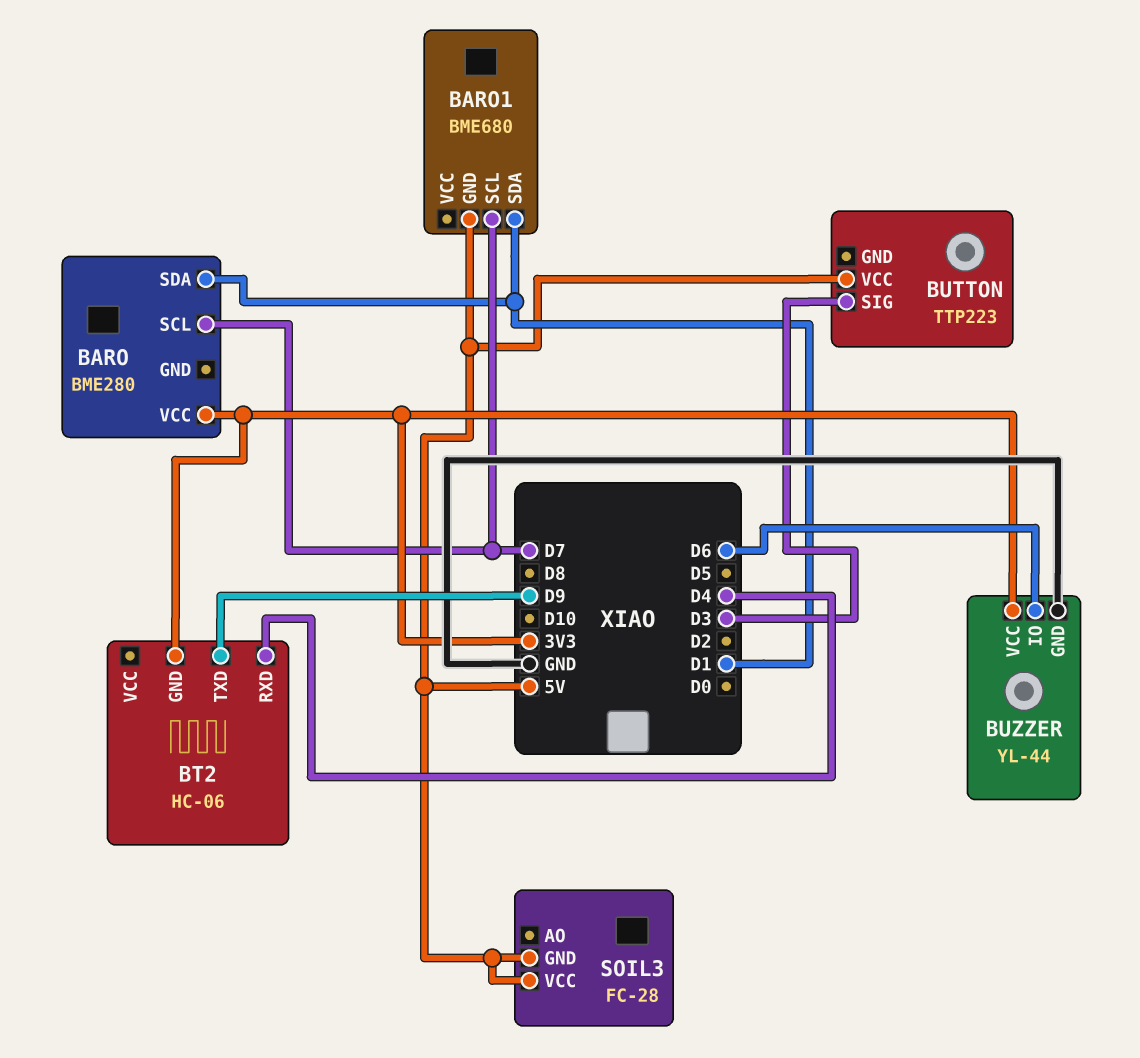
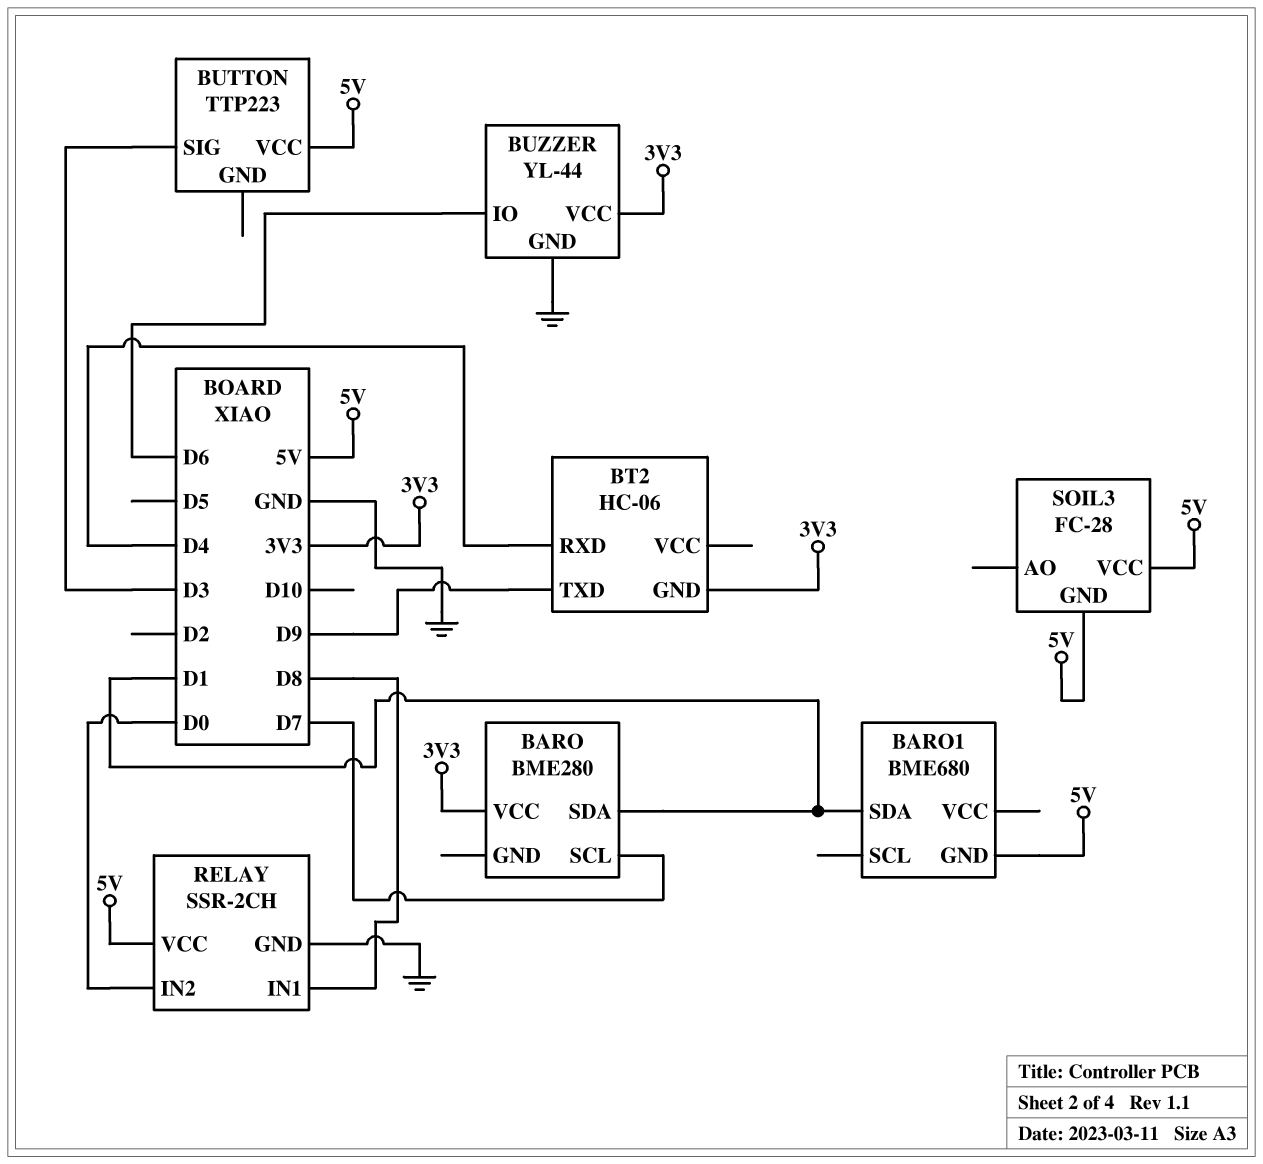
BARO1 pin SCL: D7 -> none
RELAY: none -> SSR-2CH
RELAY pin GND: none -> GND
RELAY pin IN1: none -> D8
RELAY pin IN2: none -> D0
RELAY pin VCC: none -> 5V

